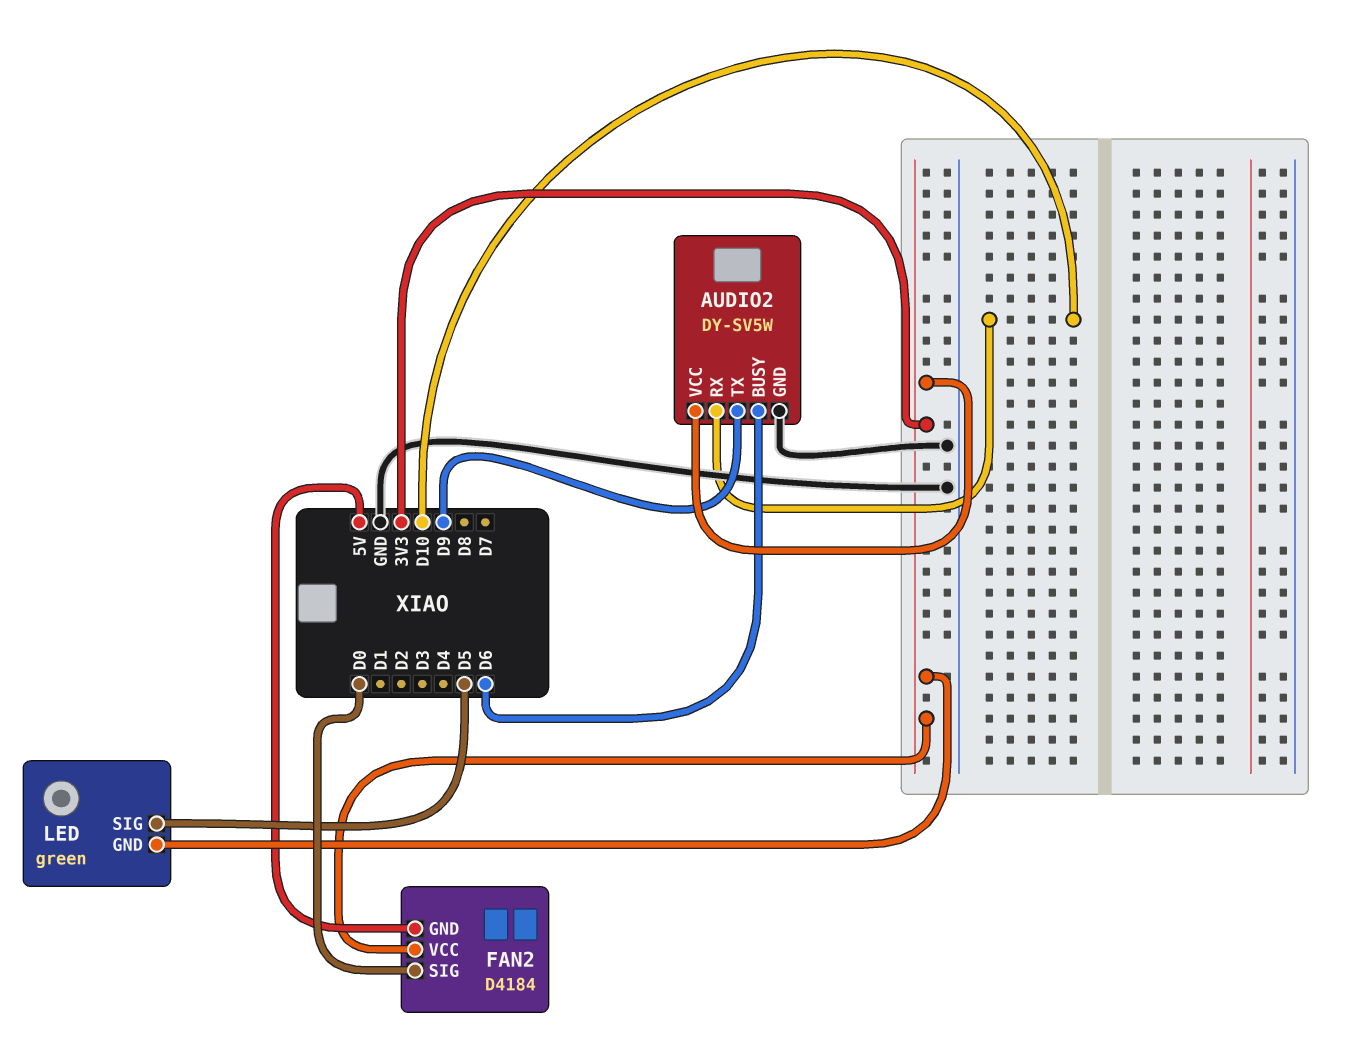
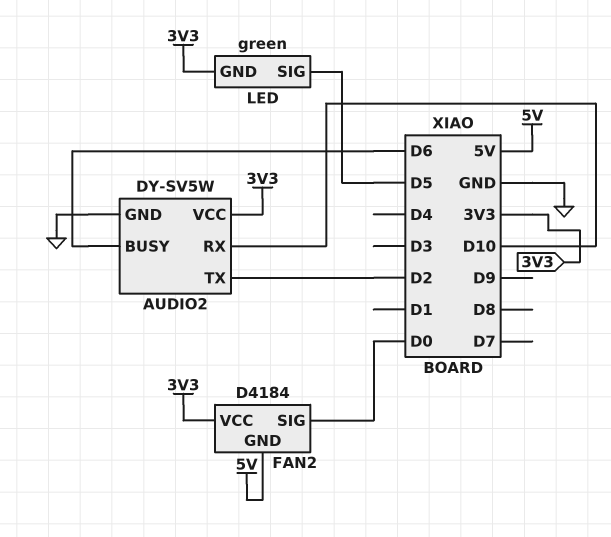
AUDIO2 pin TX: D9 -> D2

